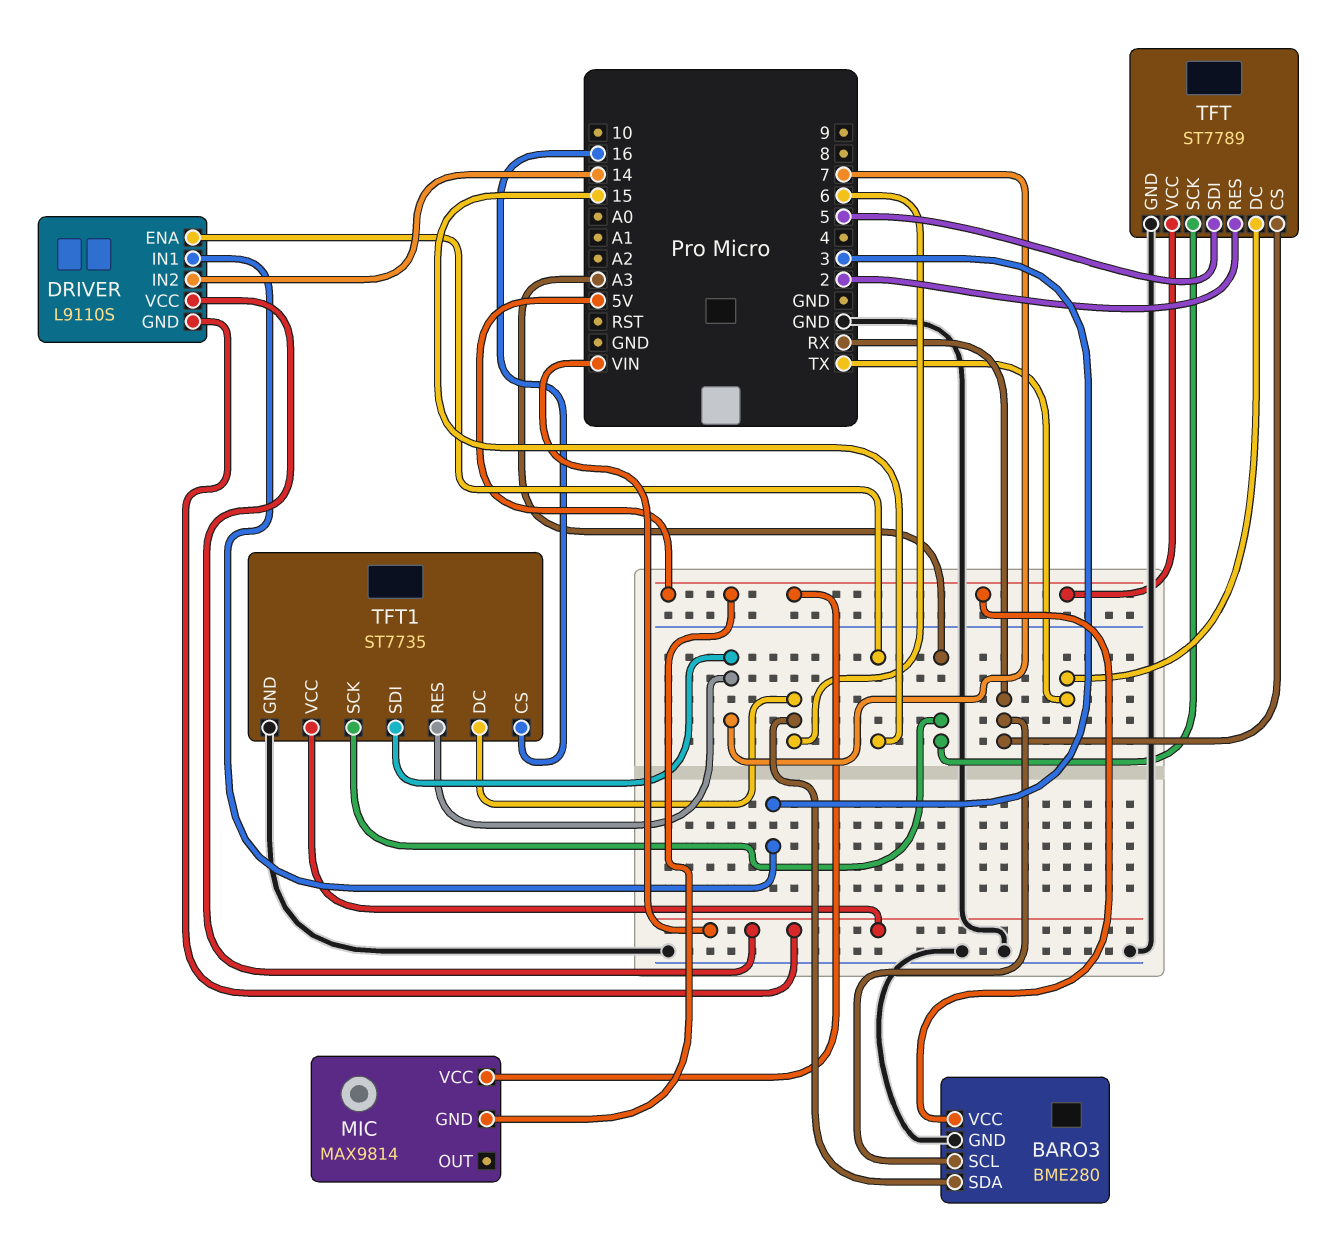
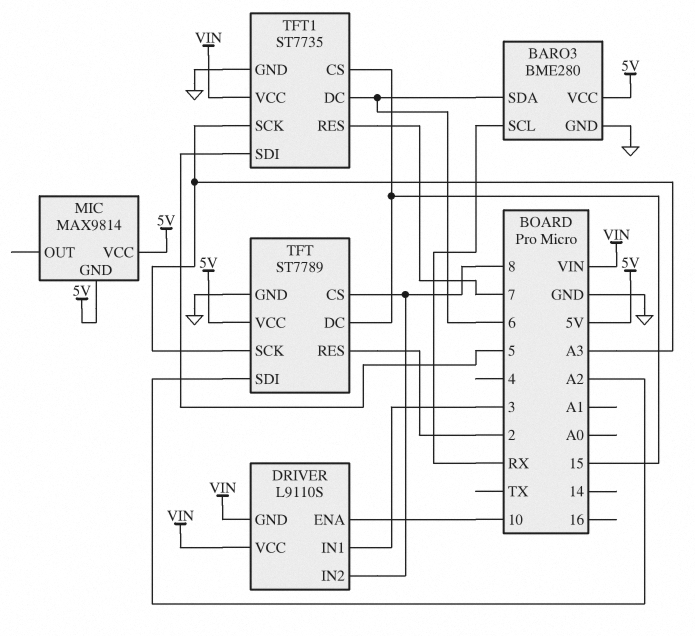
DRIVER pin ENA: 15 -> 10
DRIVER pin IN2: 14 -> 8
TFT pin CS: RX -> 8
TFT pin DC: TX -> 15
TFT pin SDI: 5 -> A2
TFT1 pin CS: 16 -> 15
TFT1 pin SDI: 7 -> 5

